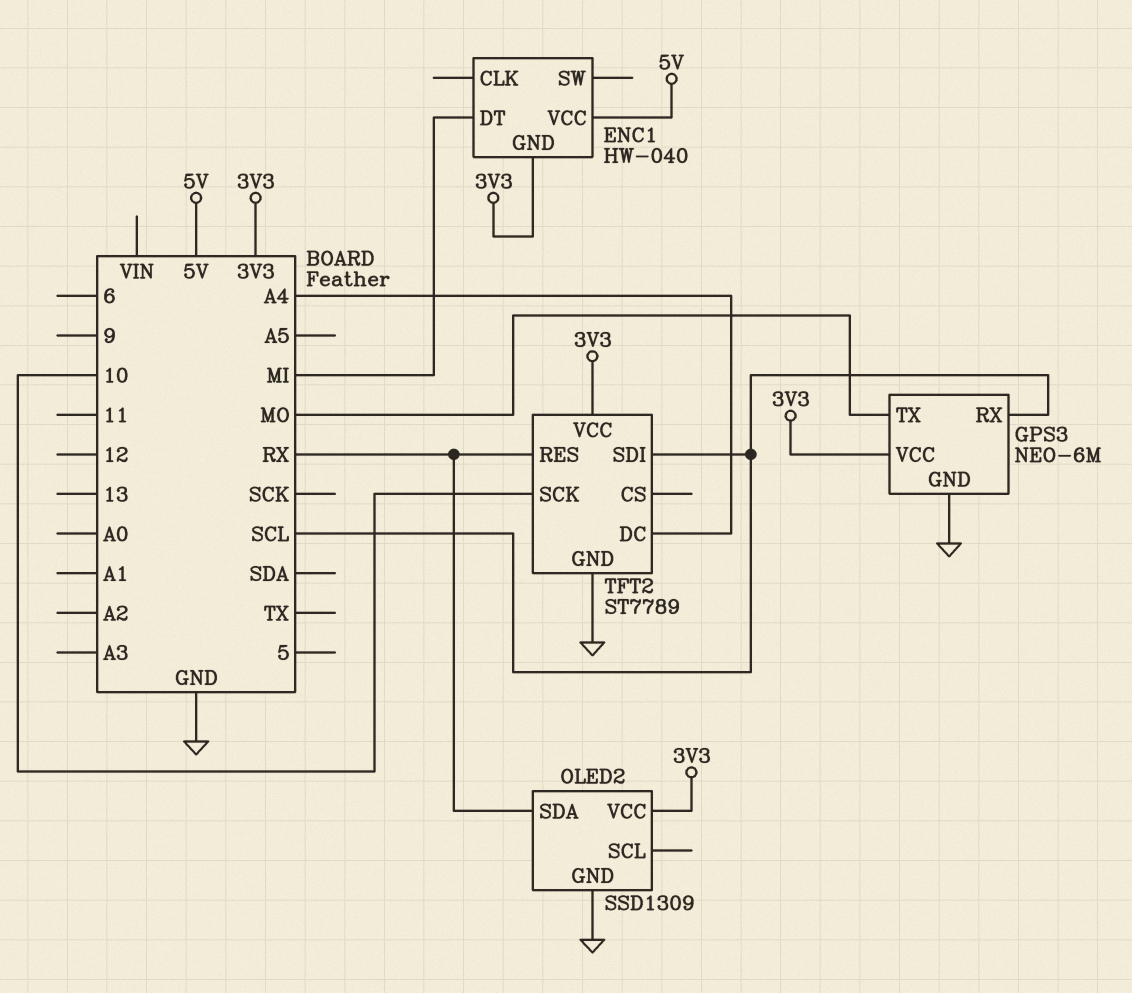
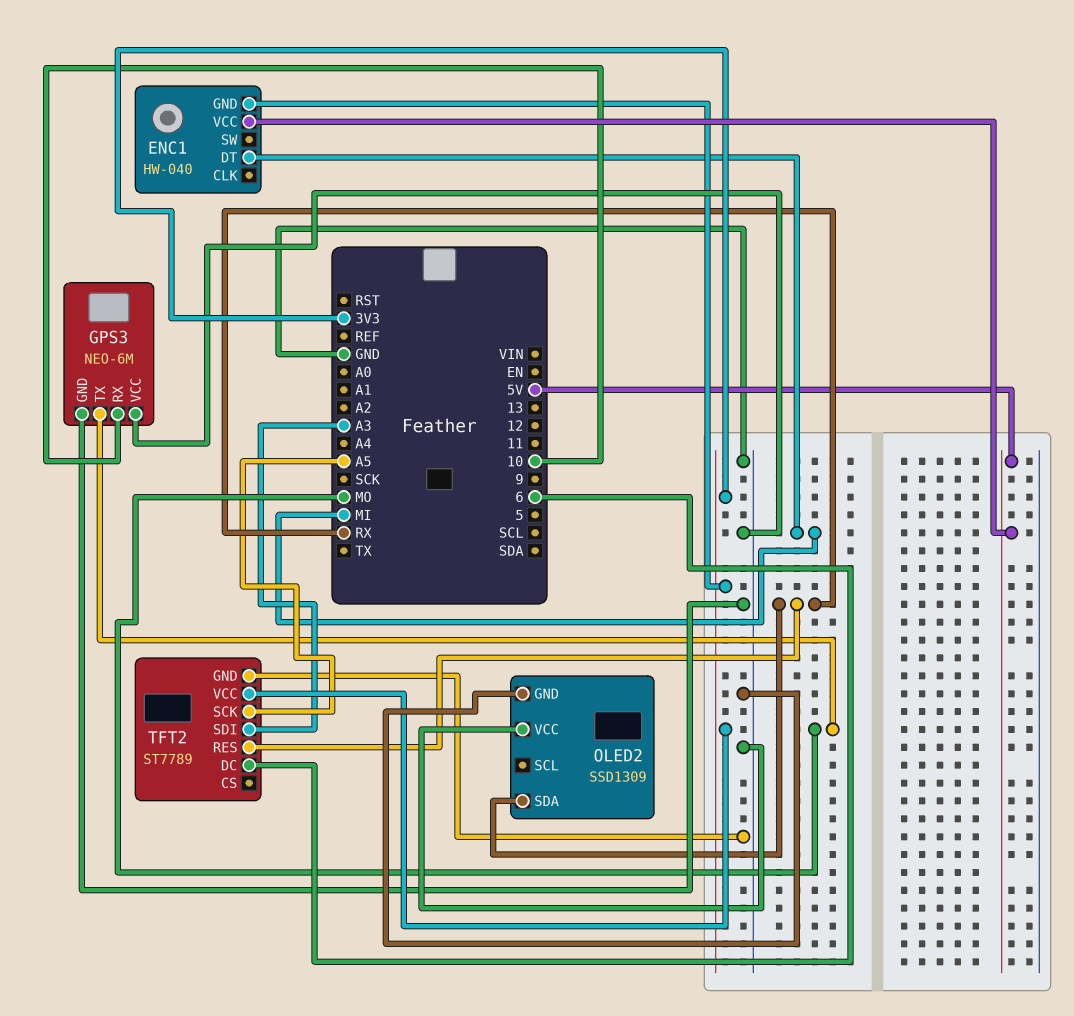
GPS3 pin RX: SCL -> 10
GPS3 pin VCC: 3V3 -> GND
OLED2 pin VCC: 3V3 -> GND
TFT2 pin DC: A4 -> 6
TFT2 pin SCK: 10 -> A5
TFT2 pin SDI: SCL -> A3

